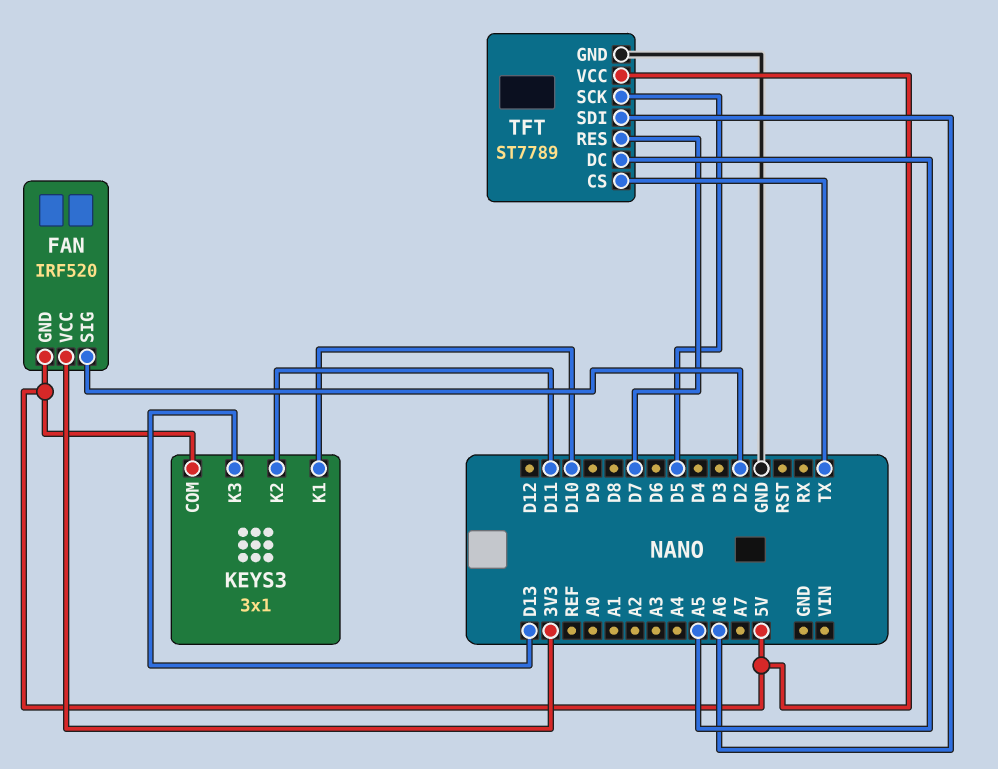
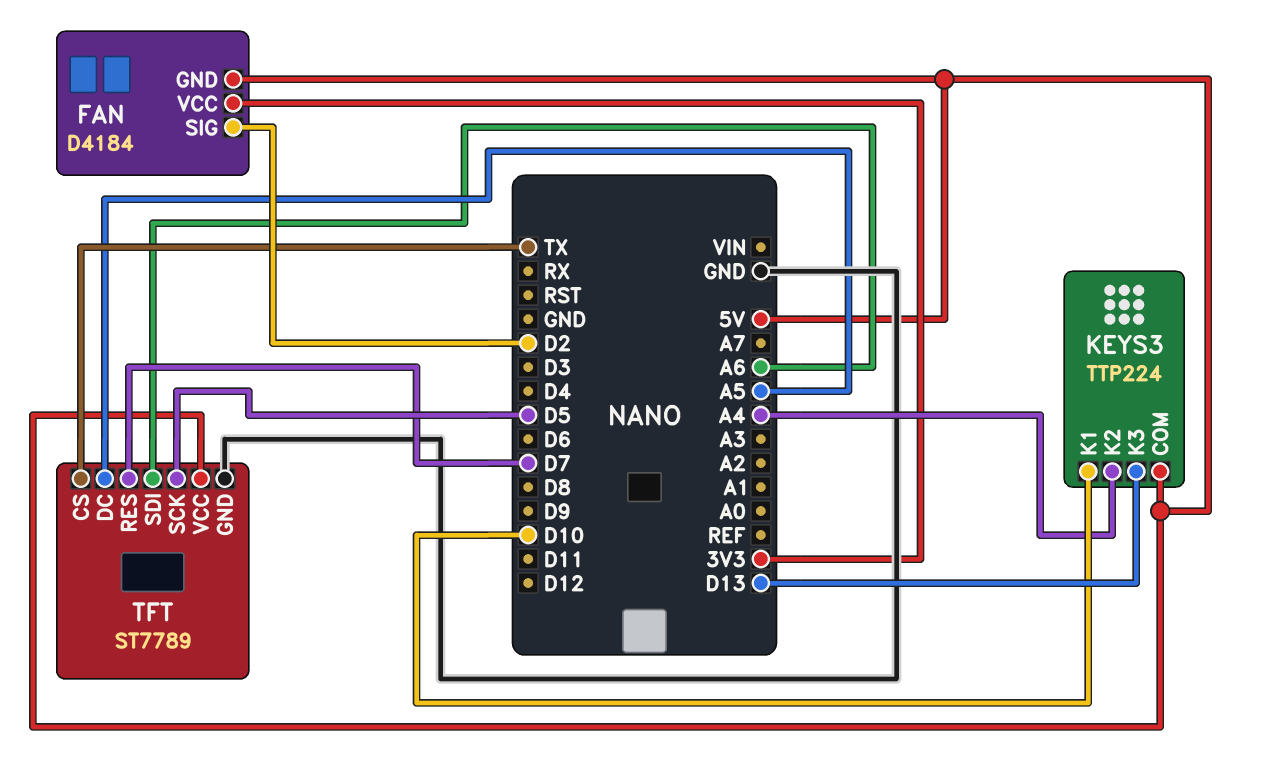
FAN: IRF520 -> D4184
KEYS3: 3x1 -> TTP224
KEYS3 pin K2: D11 -> A4

